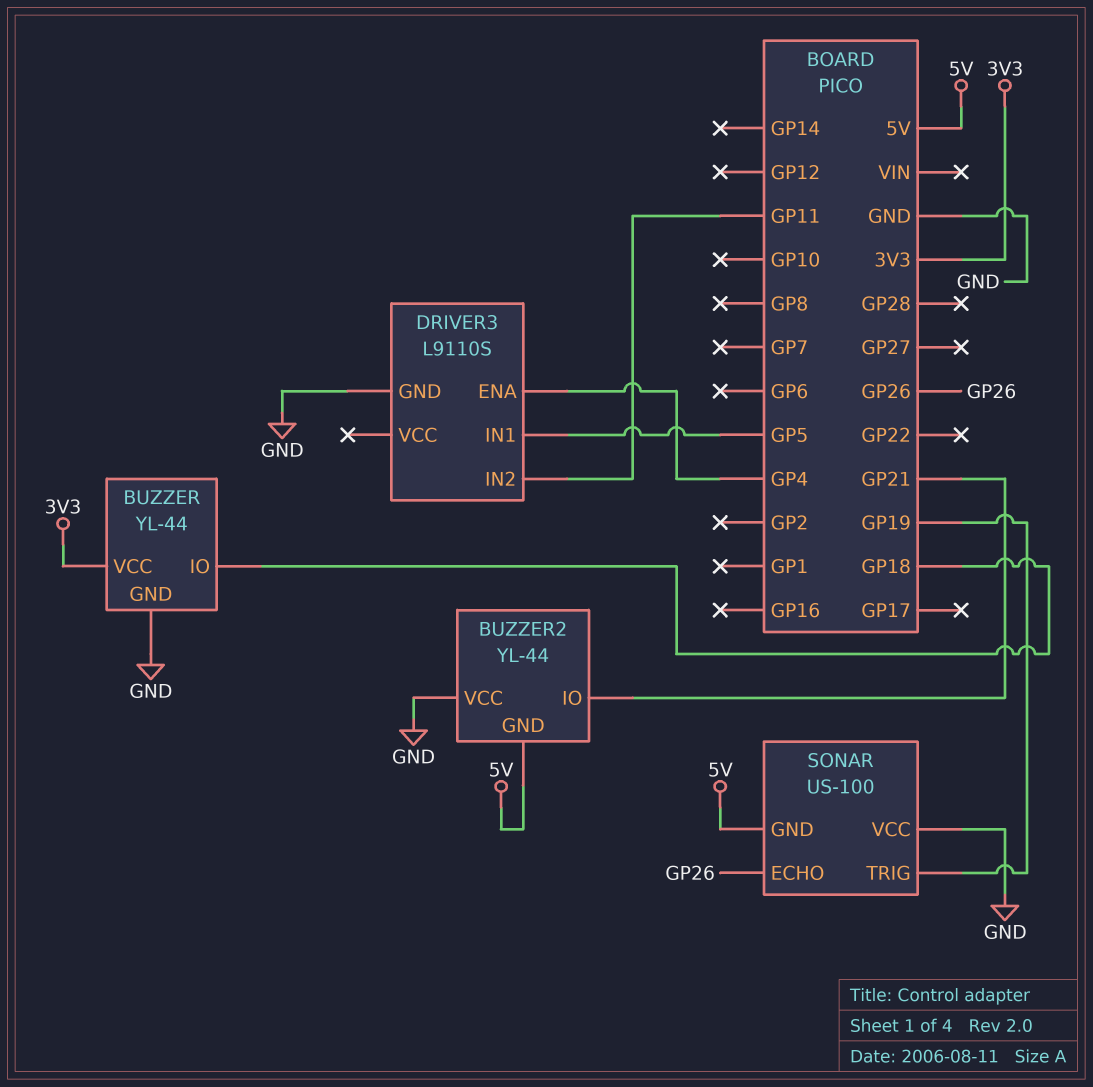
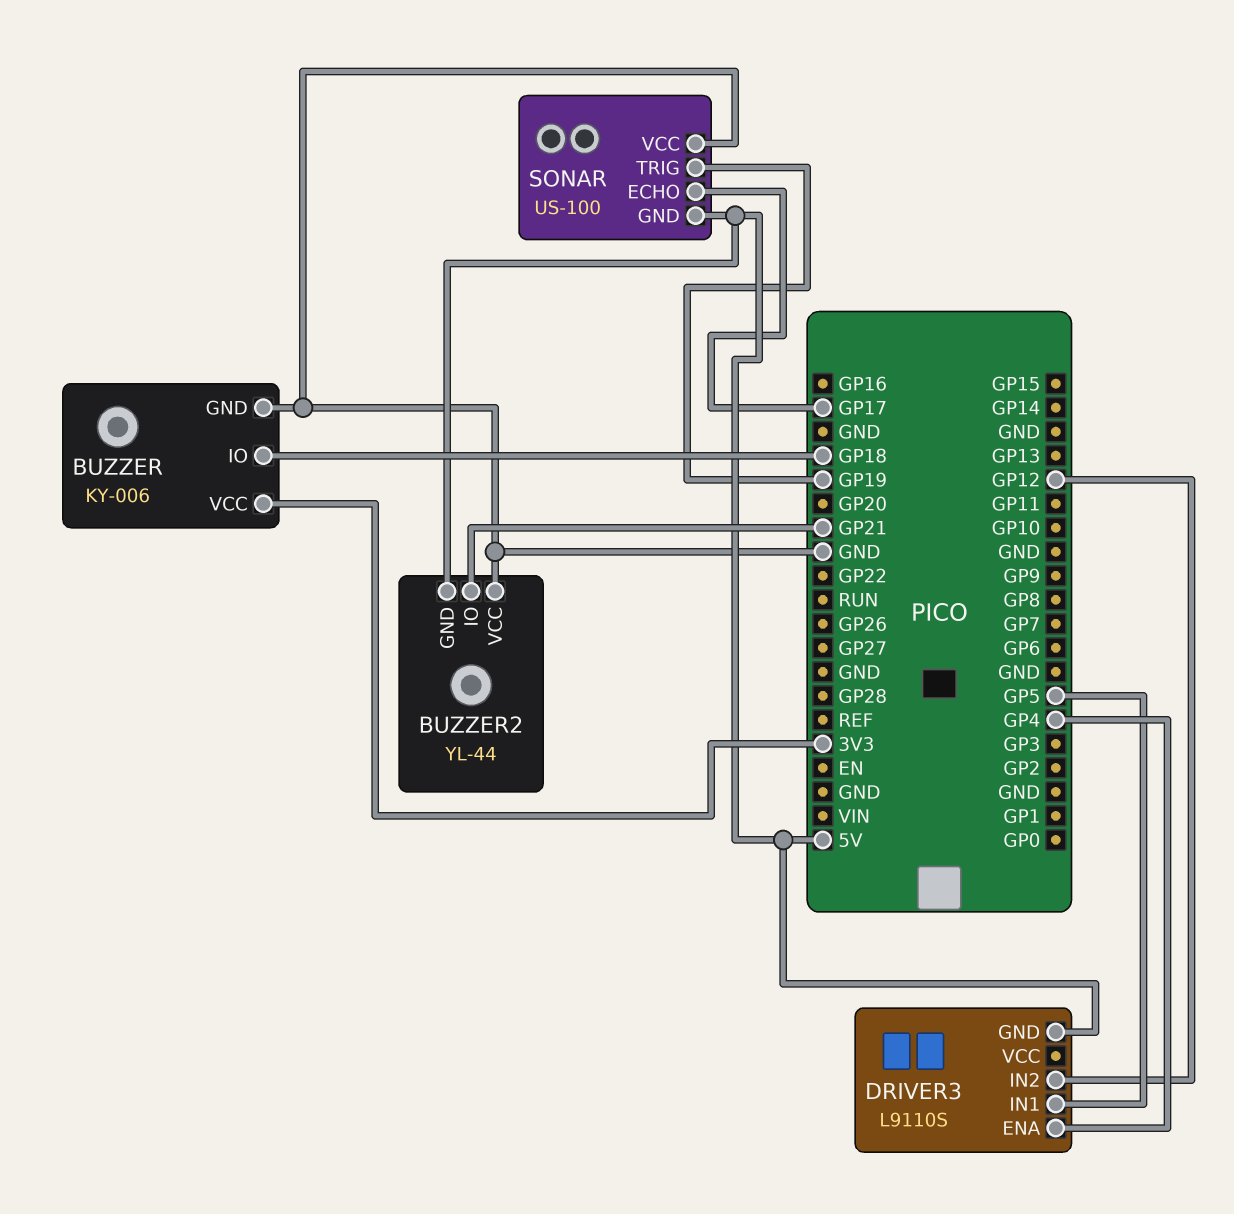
BUZZER: YL-44 -> KY-006
DRIVER3 pin GND: GND -> 5V
DRIVER3 pin IN2: GP11 -> GP12
SONAR pin ECHO: GP26 -> GP17

